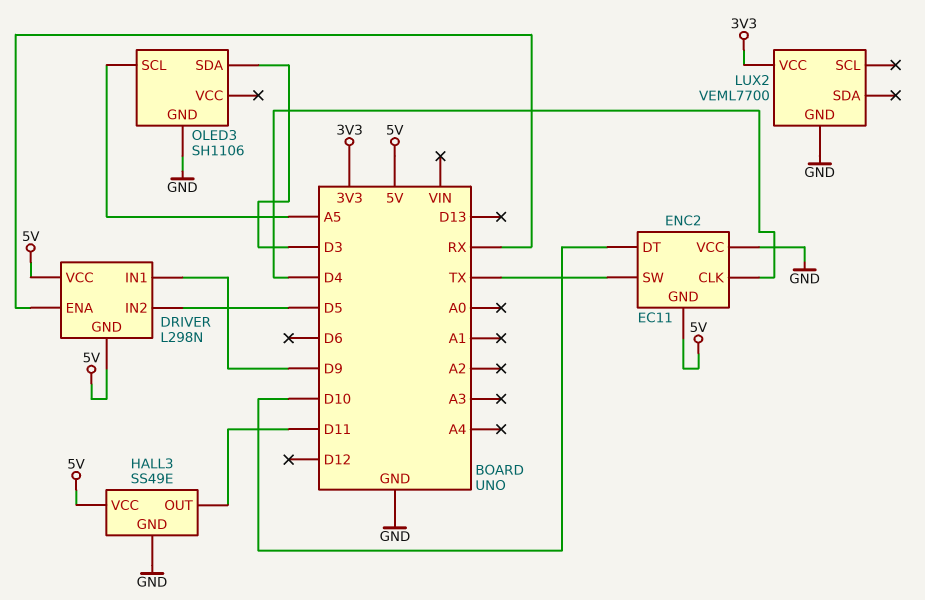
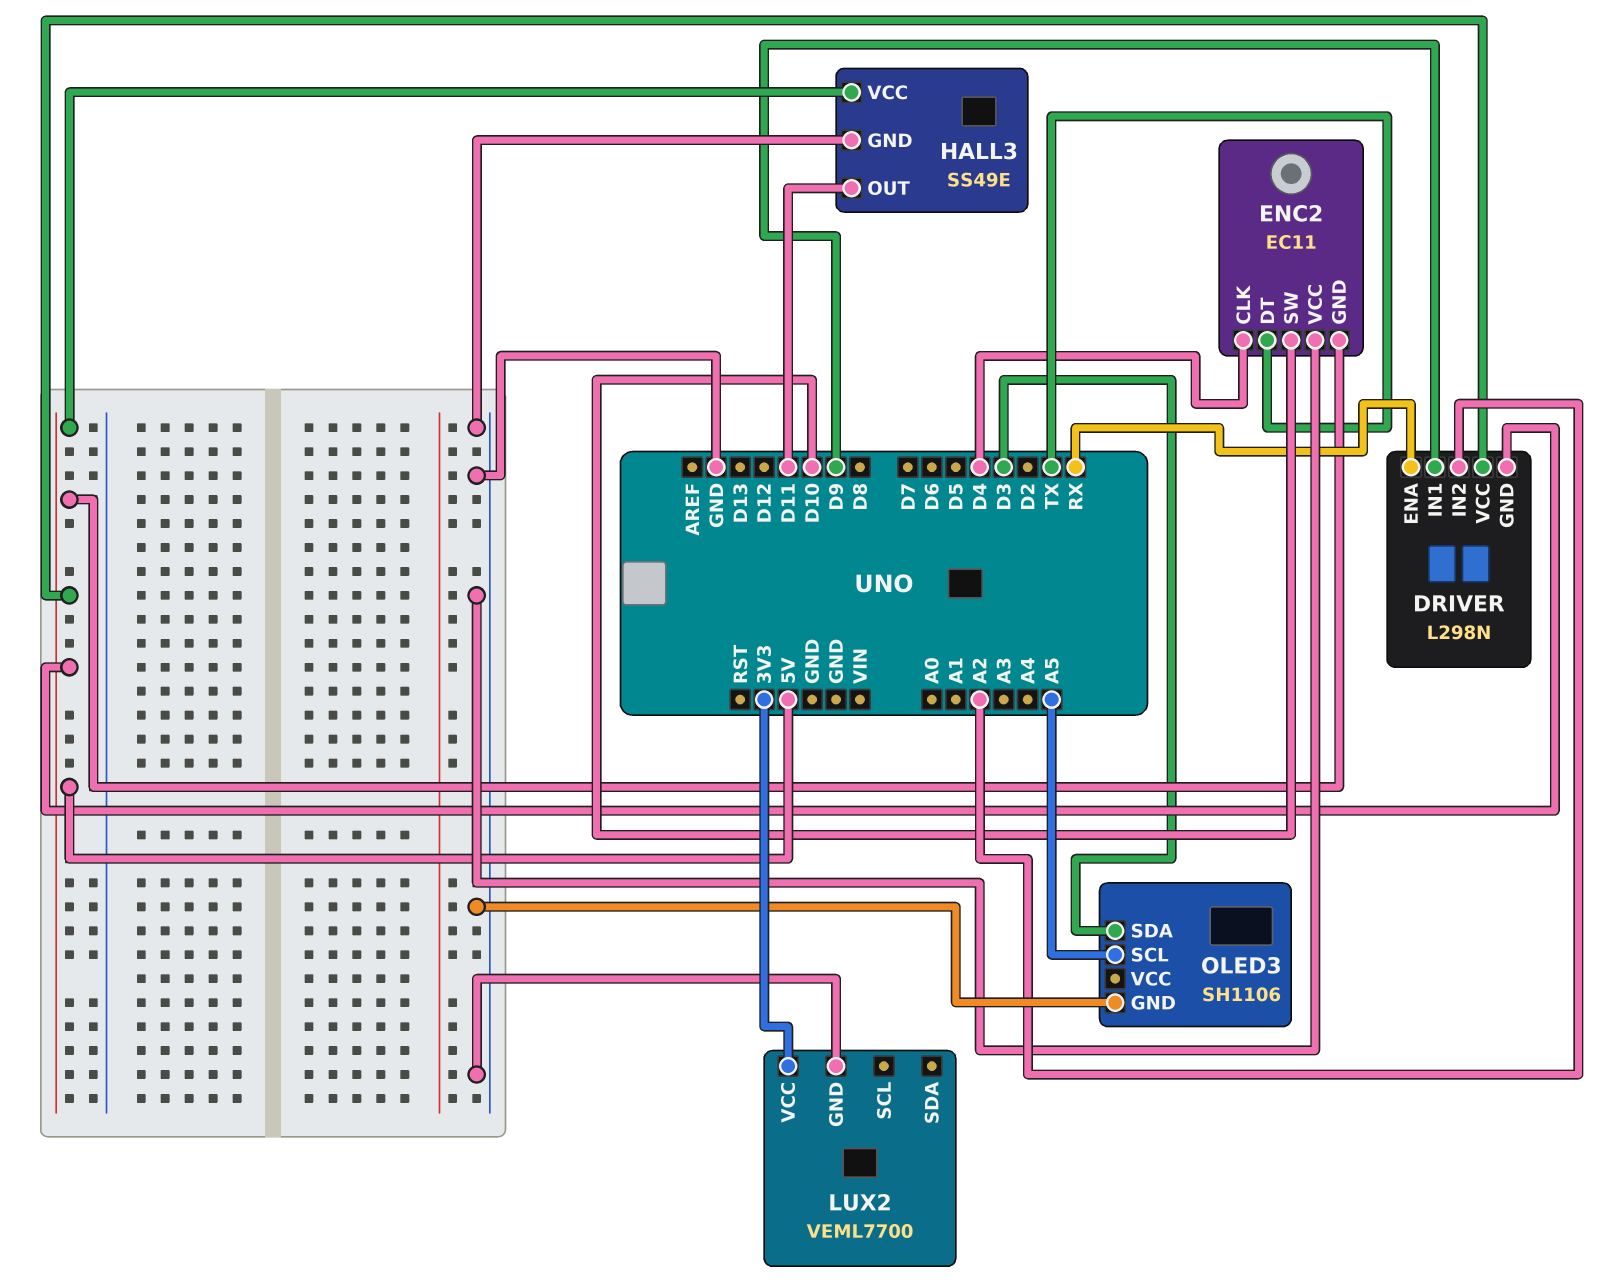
DRIVER pin IN2: D5 -> A2
ENC2 pin DT: D10 -> TX
ENC2 pin SW: TX -> D10

